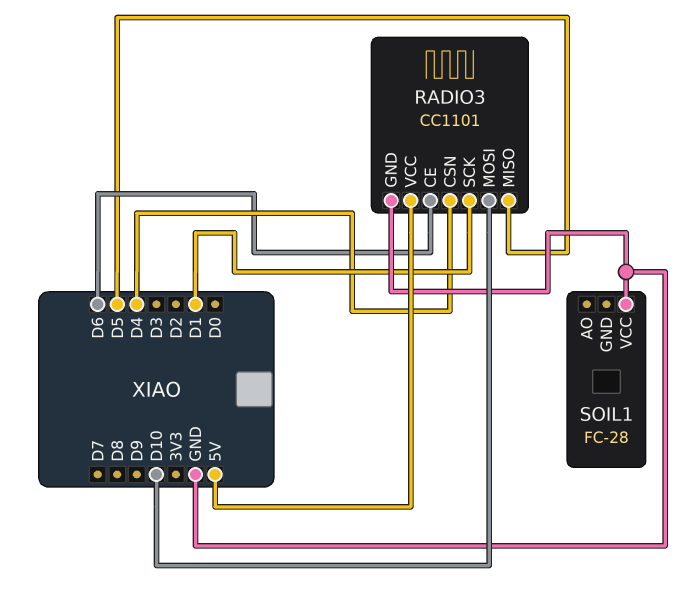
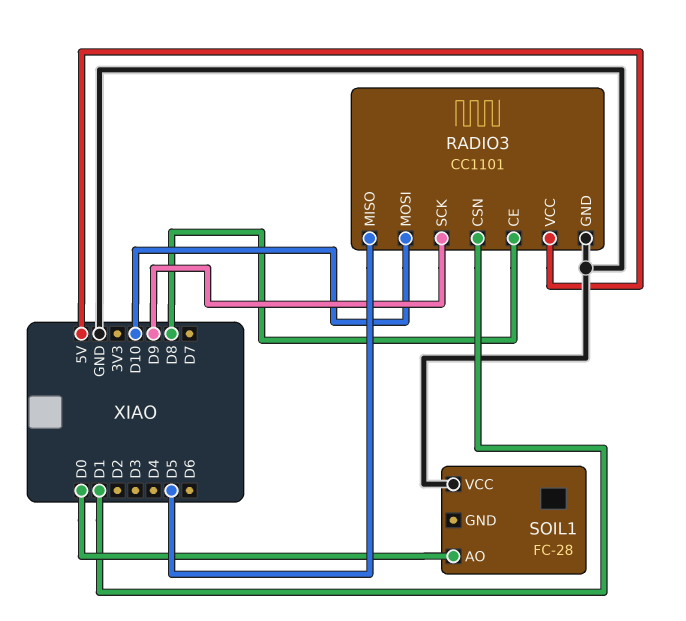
RADIO3 pin CE: D6 -> D8
RADIO3 pin CSN: D4 -> D1
RADIO3 pin SCK: D1 -> D9
SOIL1 pin AO: none -> D0

